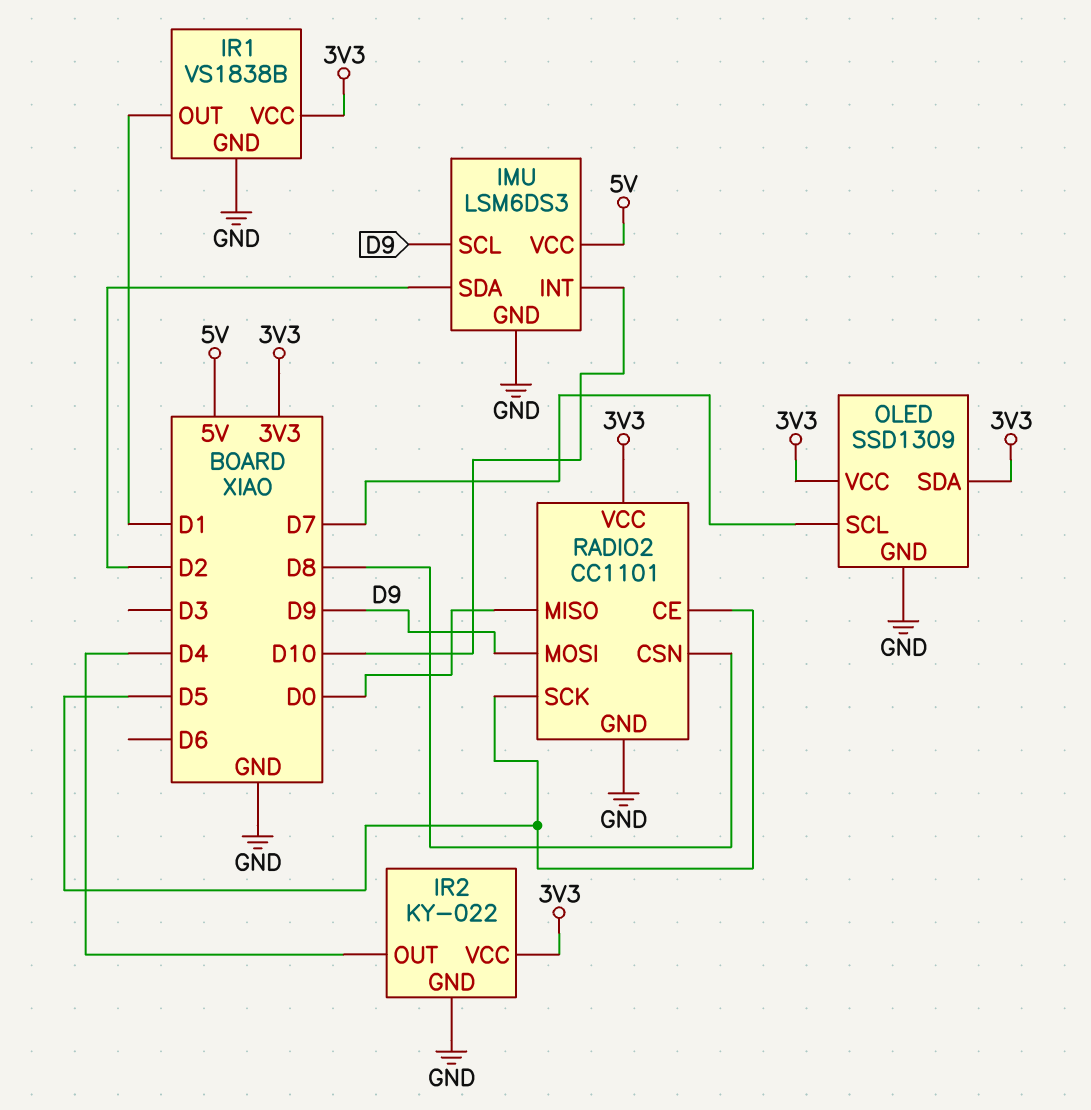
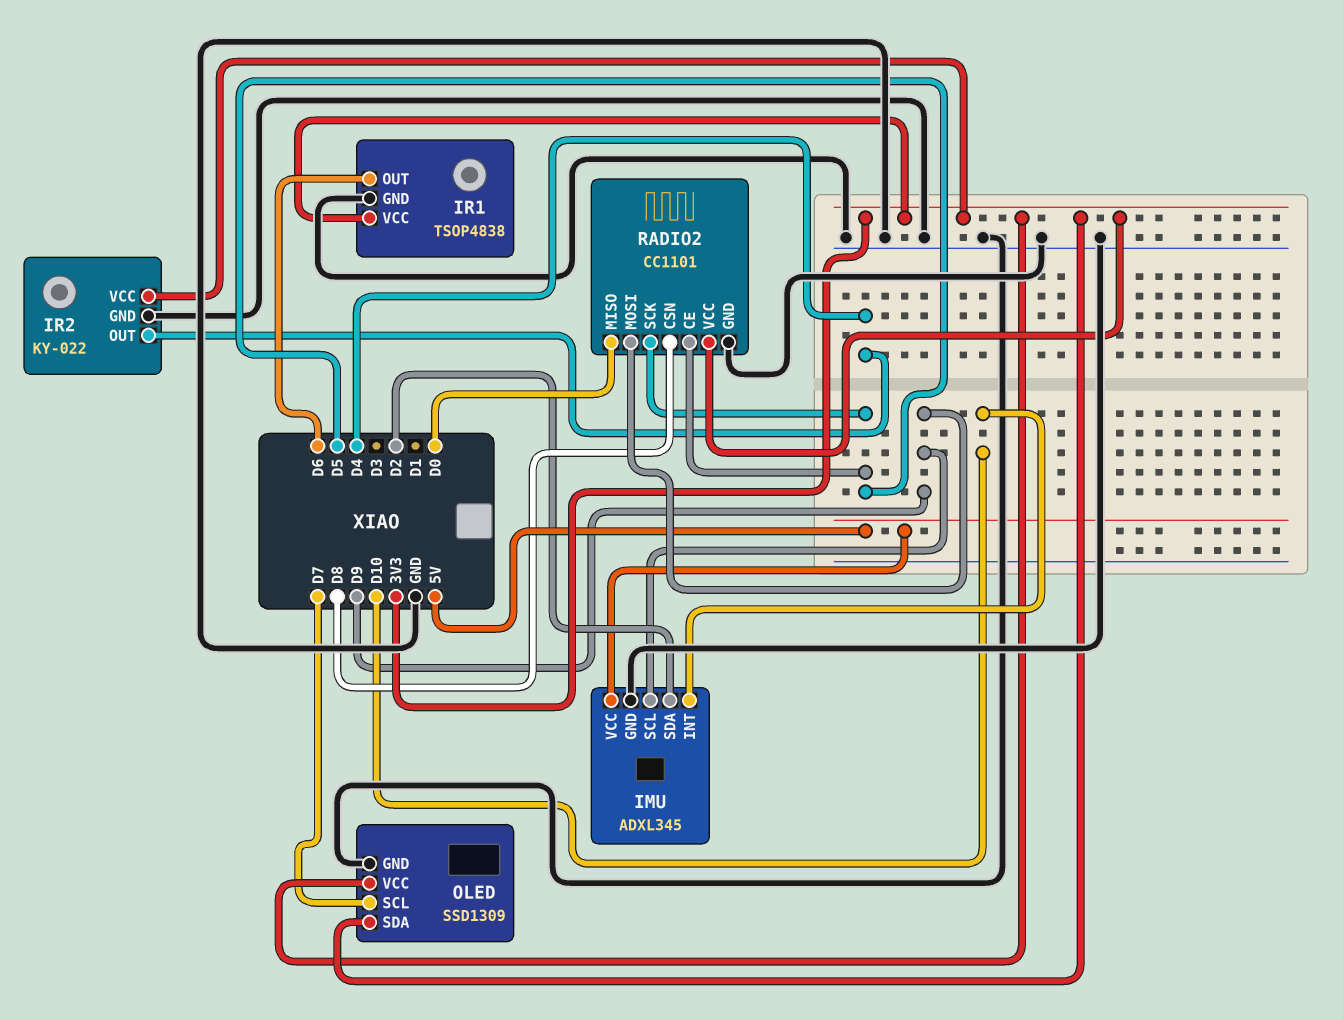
IMU: LSM6DS3 -> ADXL345
IR1: VS1838B -> TSOP4838
IR1 pin OUT: D1 -> D6

